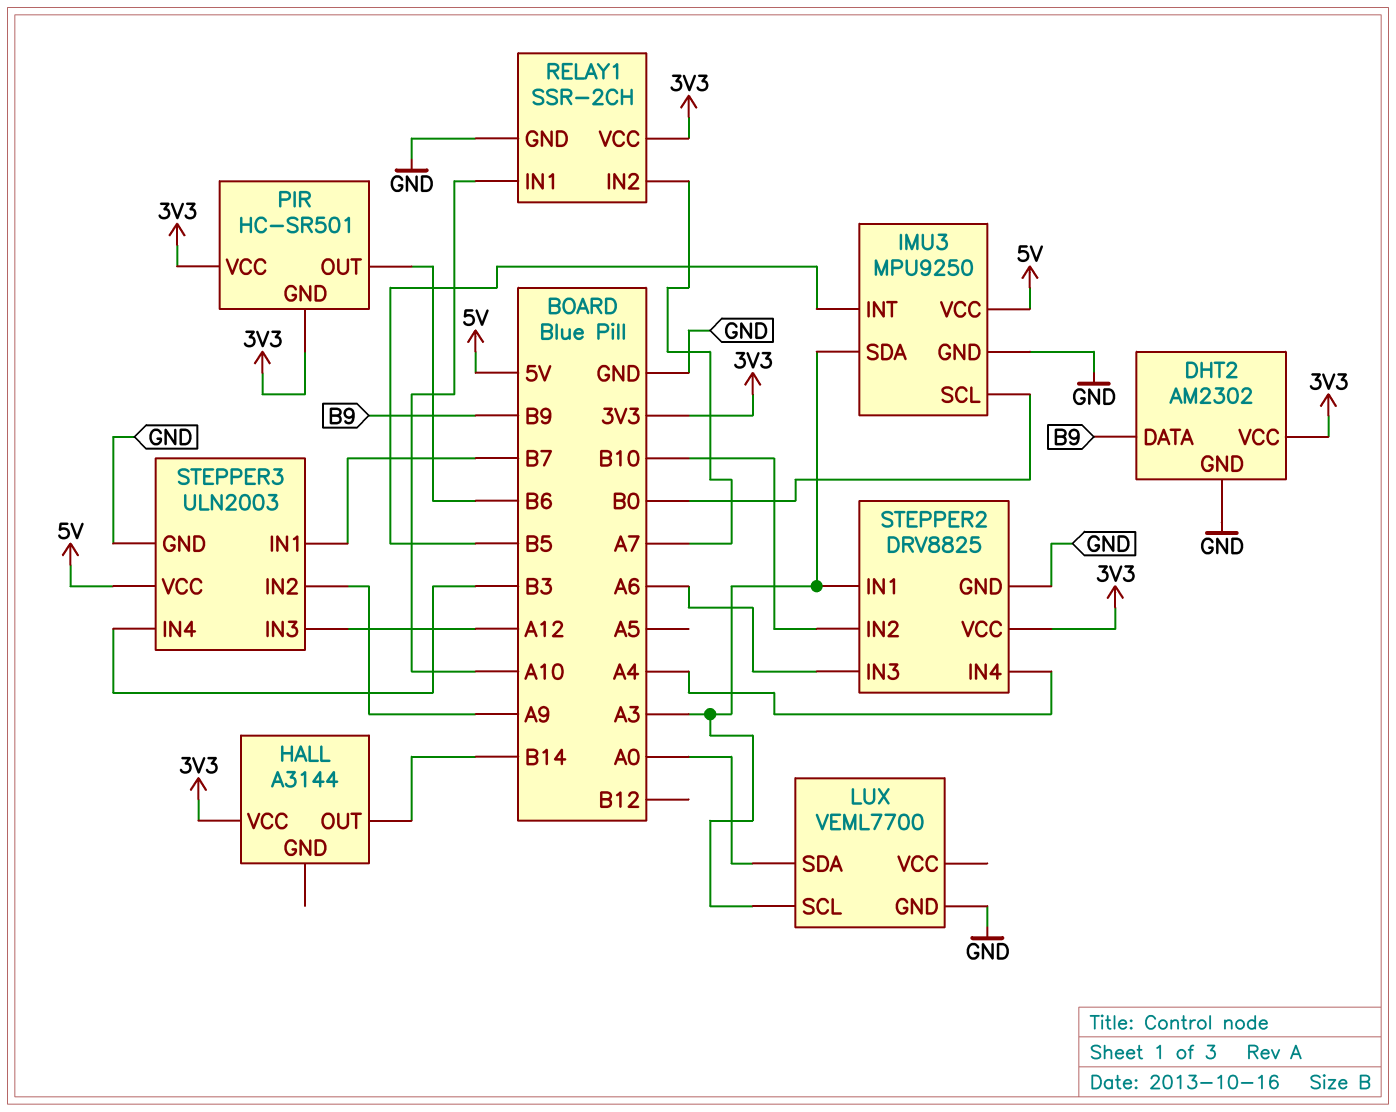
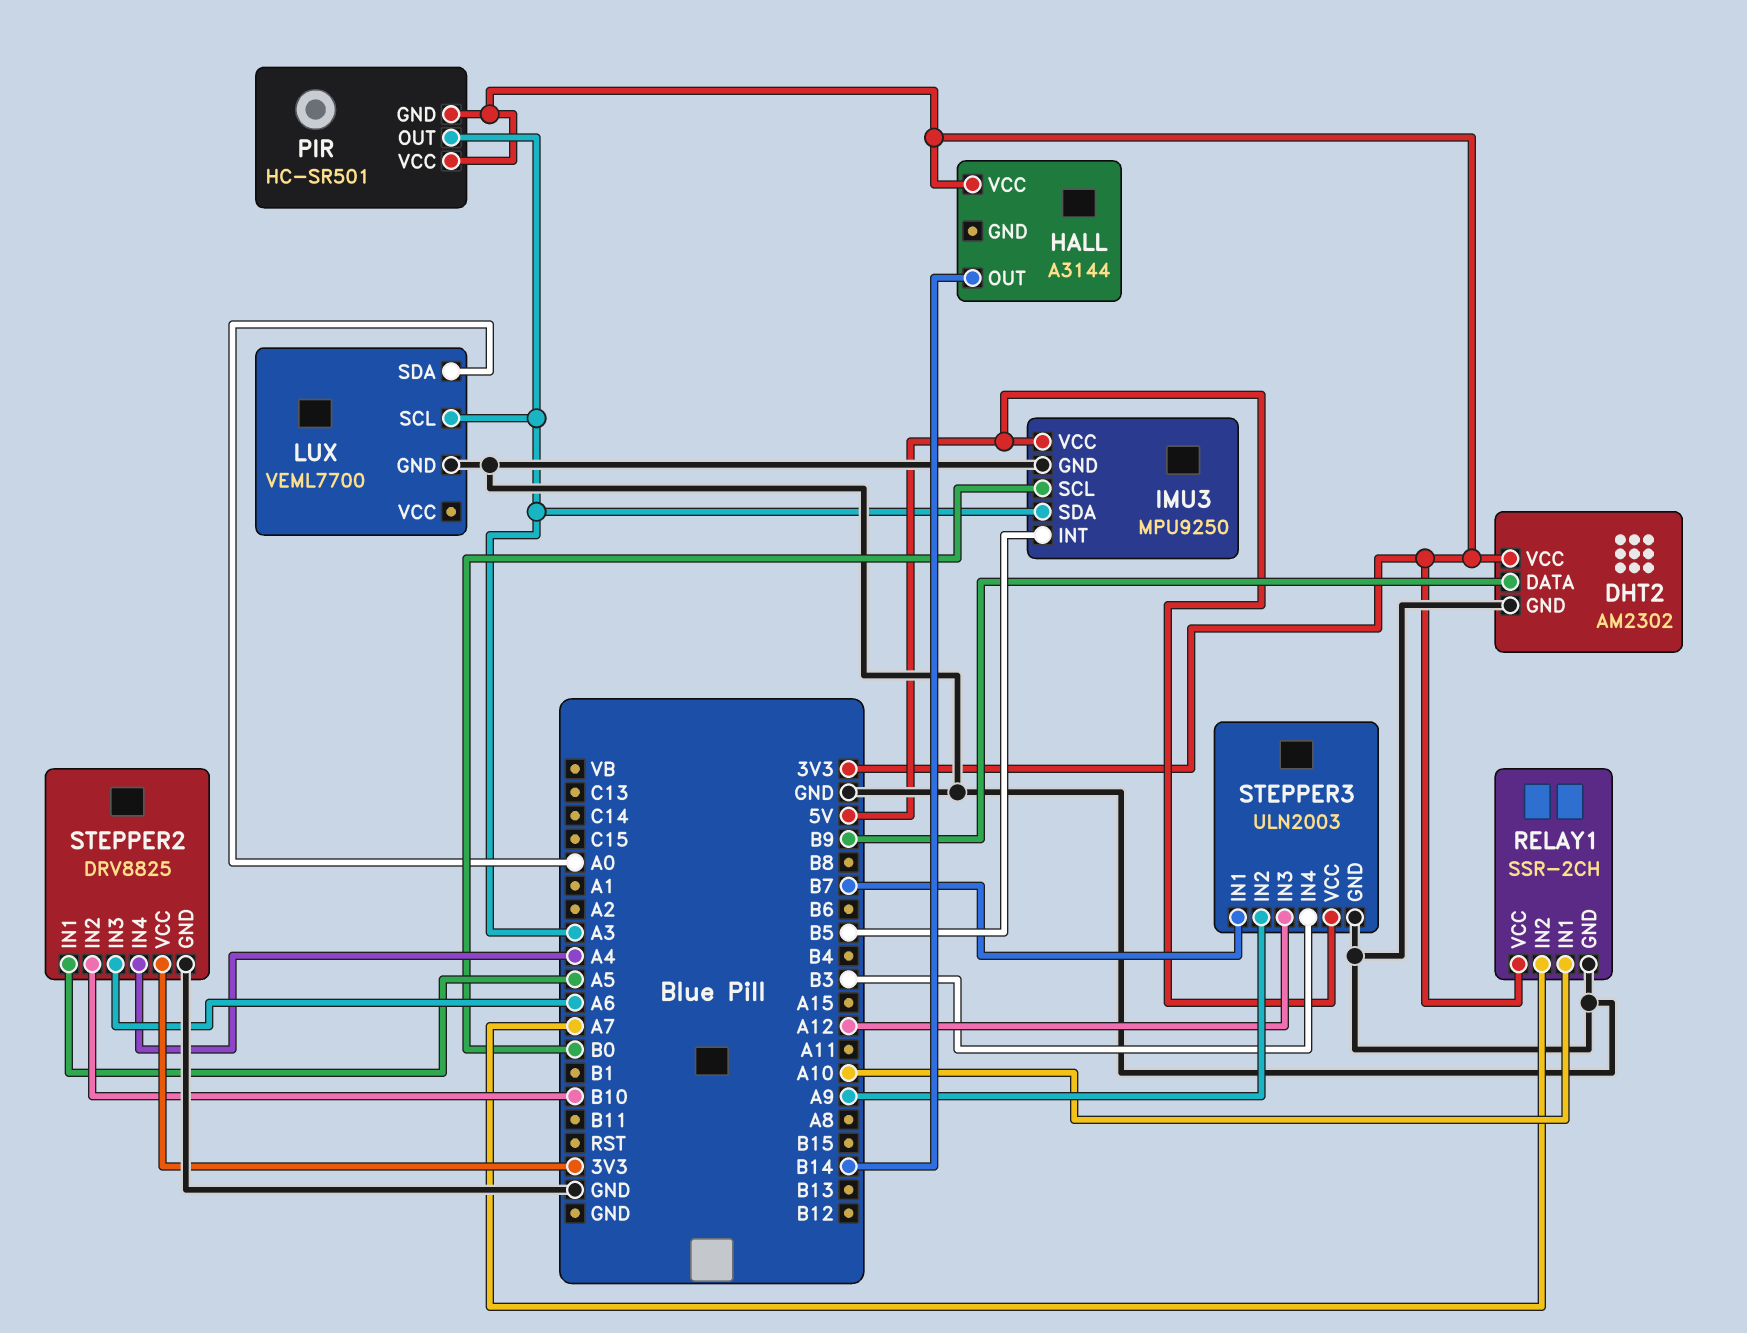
PIR pin OUT: B6 -> A3
STEPPER2 pin IN1: A3 -> A5

